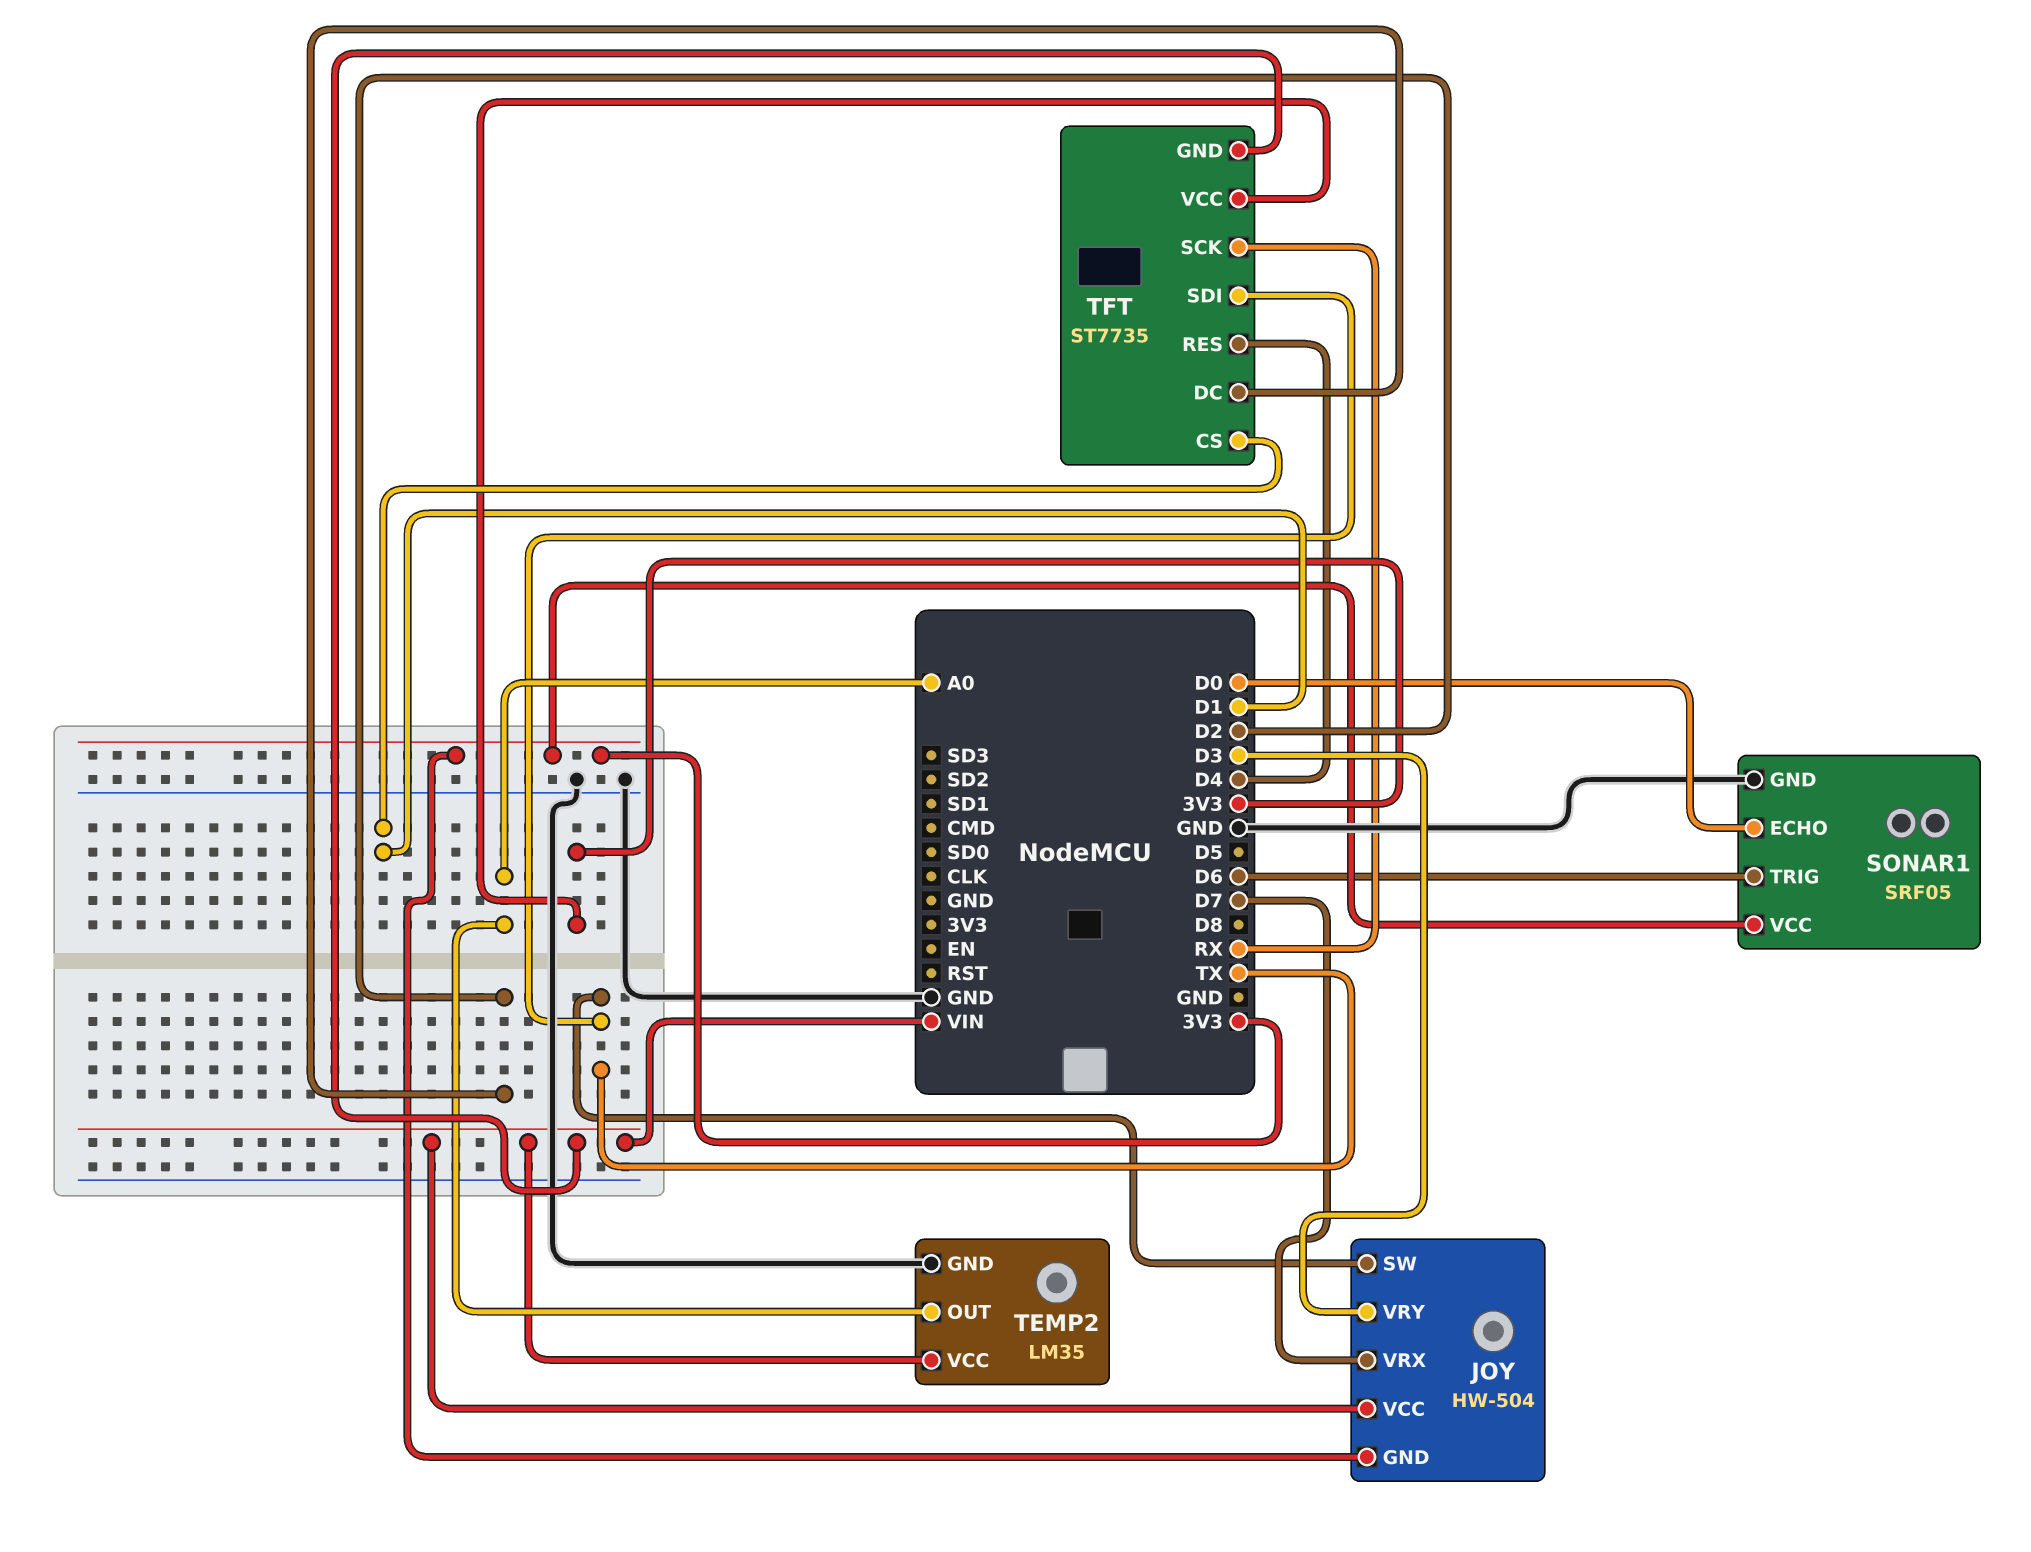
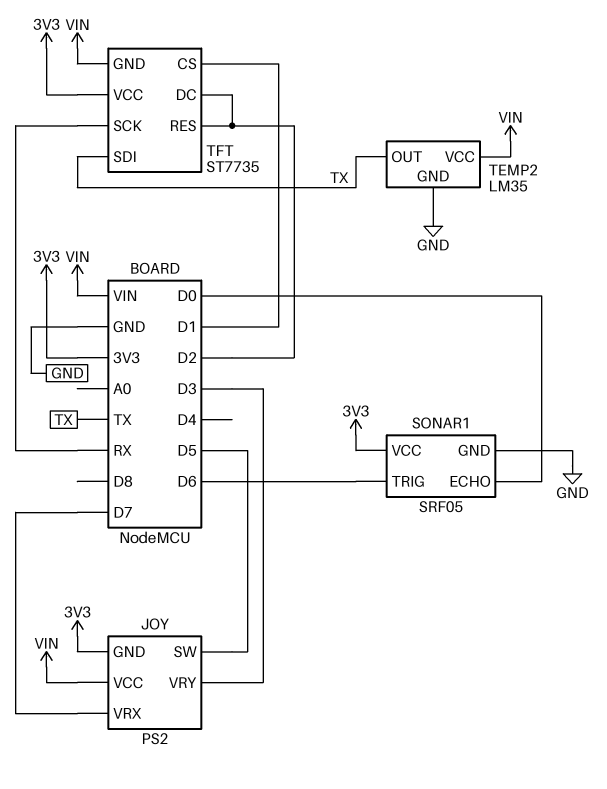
JOY: HW-504 -> PS2
JOY pin SW: TX -> D5
TEMP2 pin OUT: A0 -> TX
TFT pin RES: D4 -> D2

